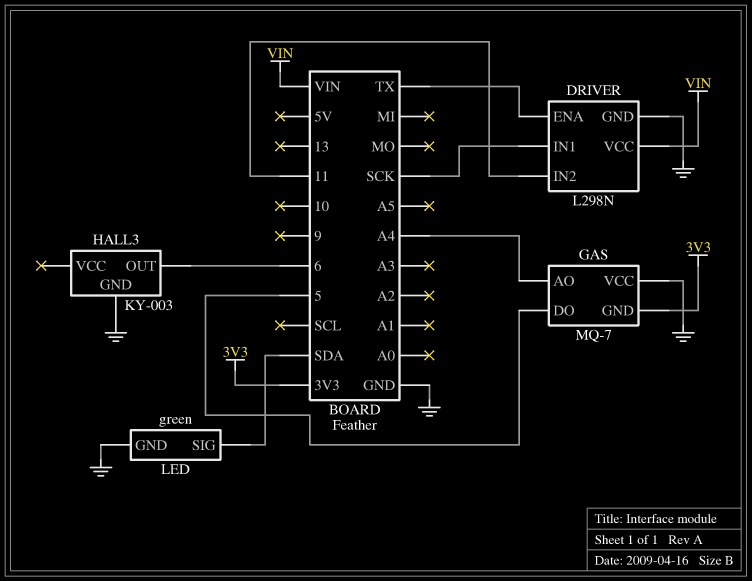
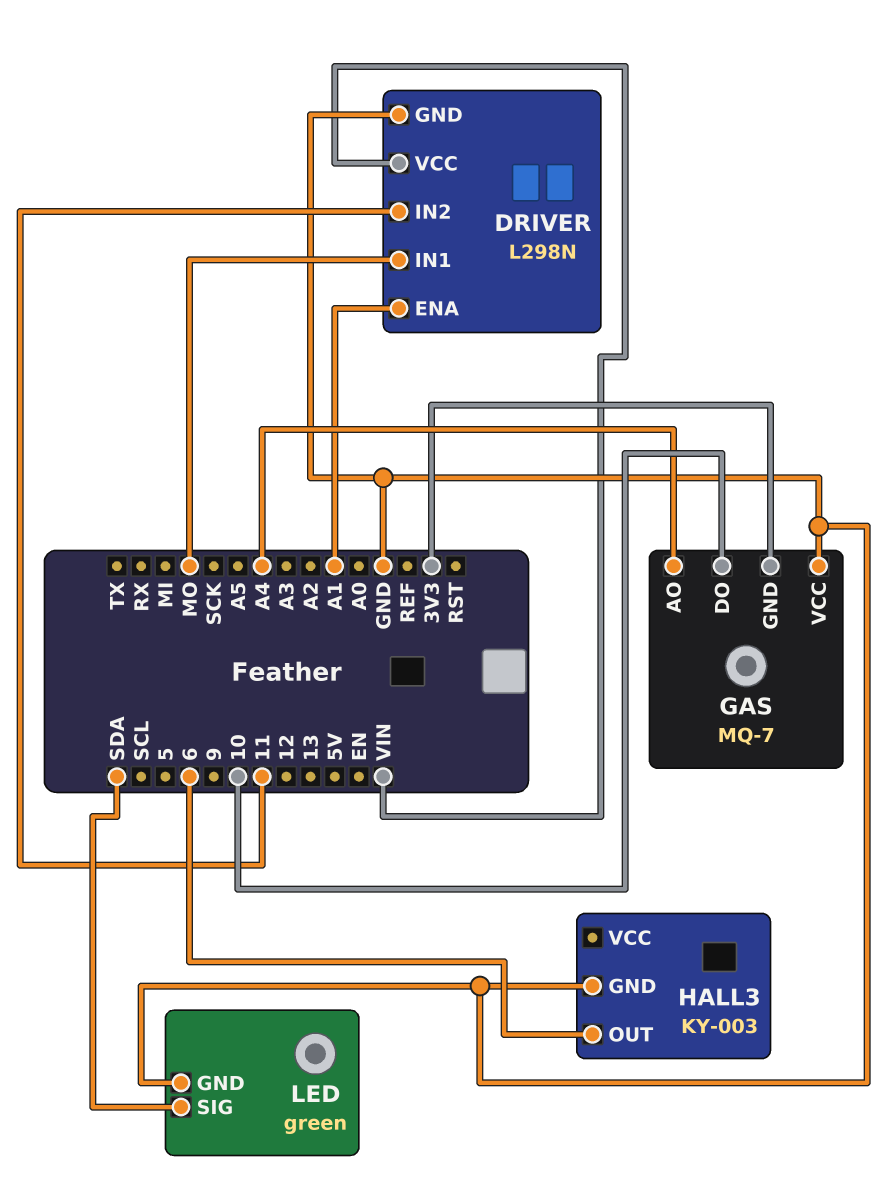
DRIVER pin ENA: TX -> A1
DRIVER pin IN1: SCK -> MO
GAS pin DO: 5 -> 10

